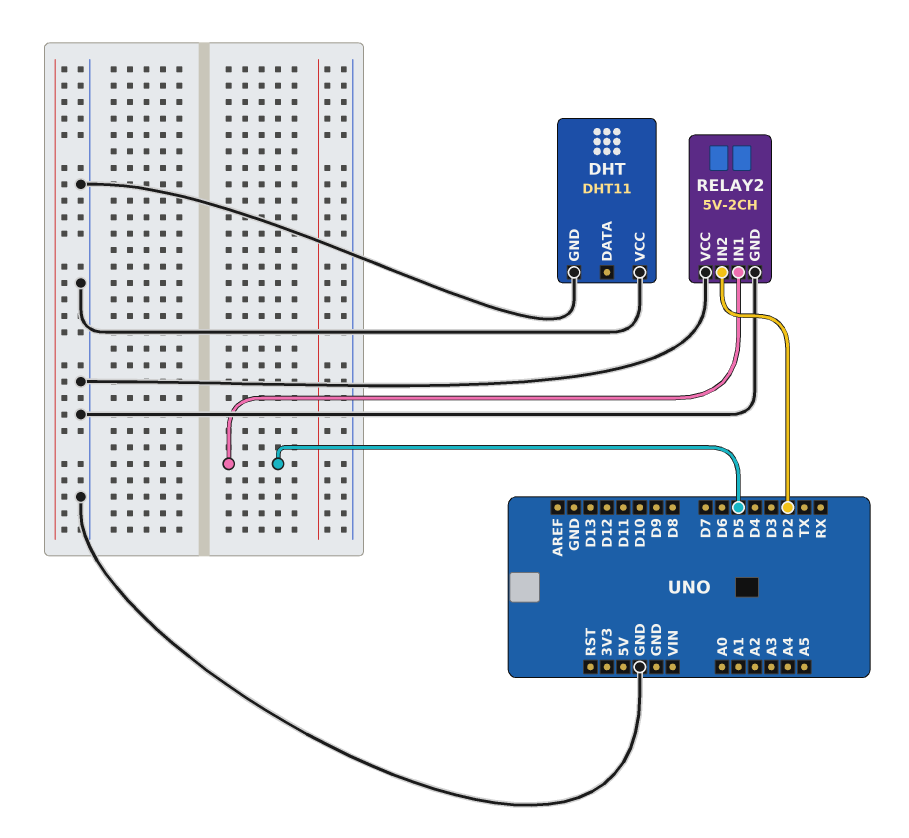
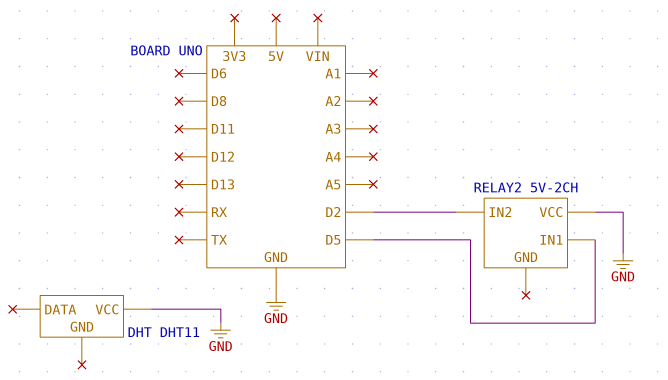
DHT pin GND: GND -> none
RELAY2 pin GND: GND -> none

